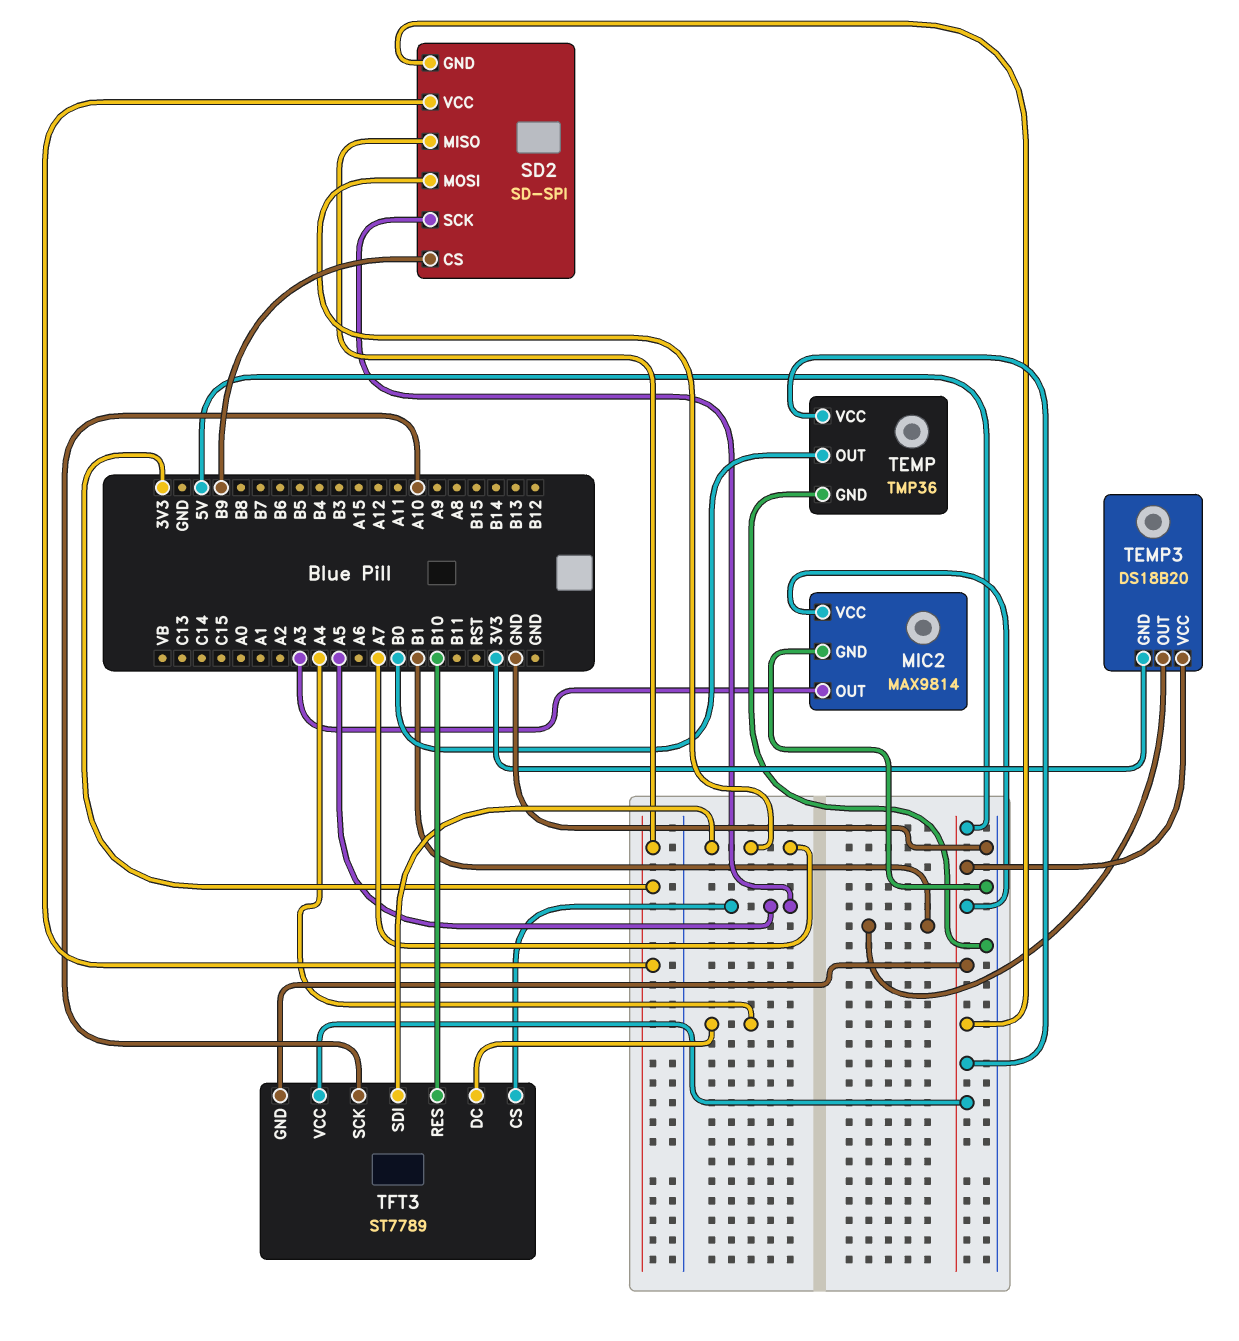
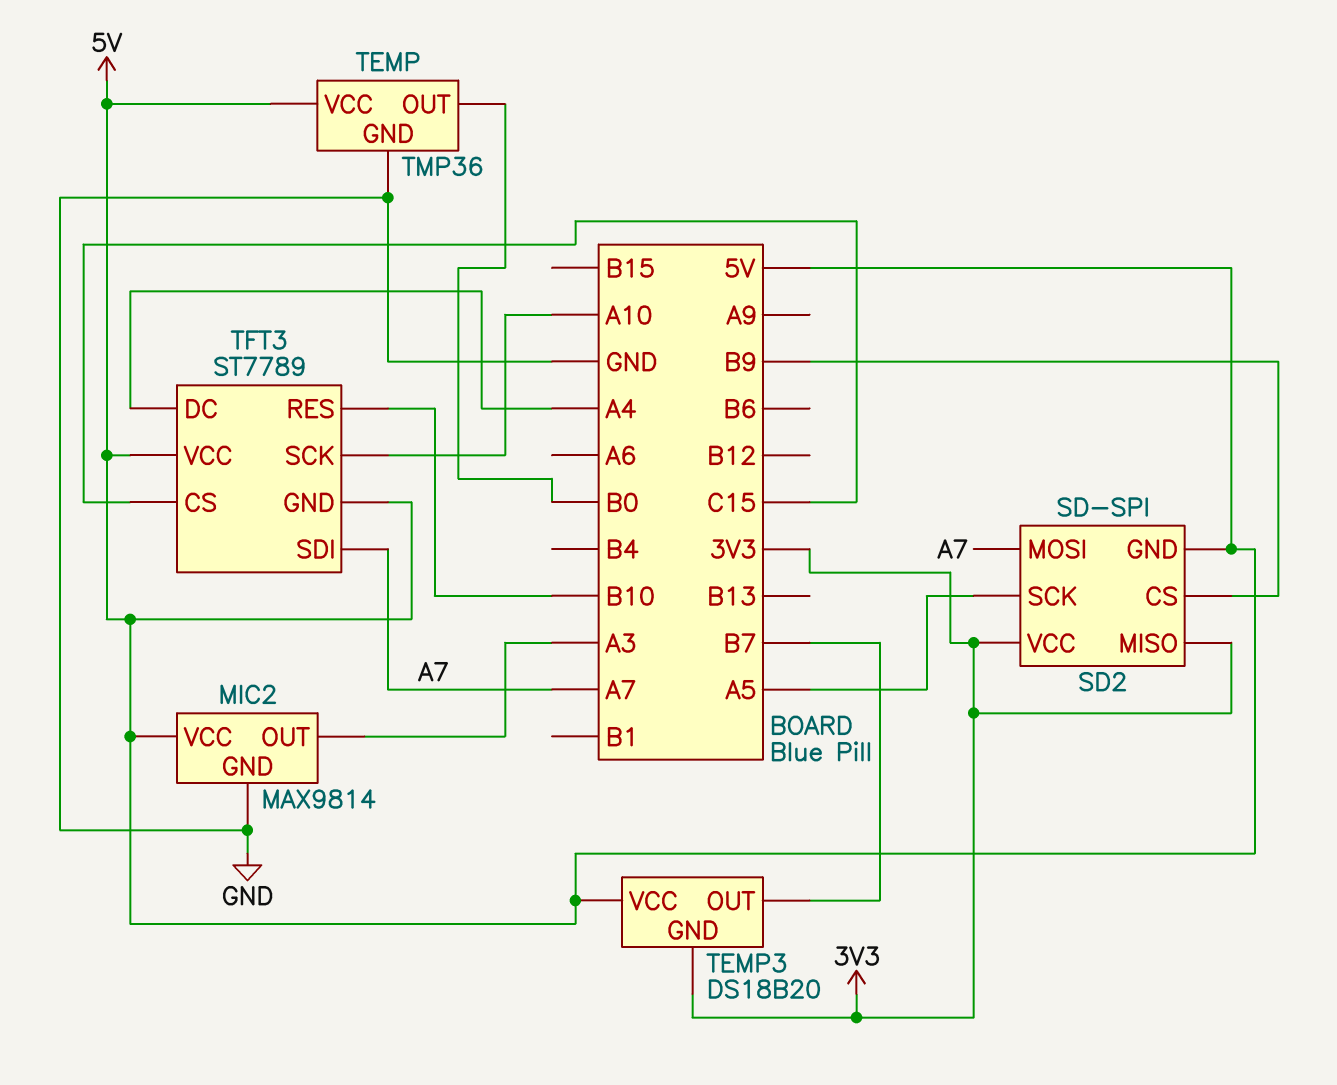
TEMP3 pin OUT: B1 -> B7
TFT3 pin CS: A5 -> C15

